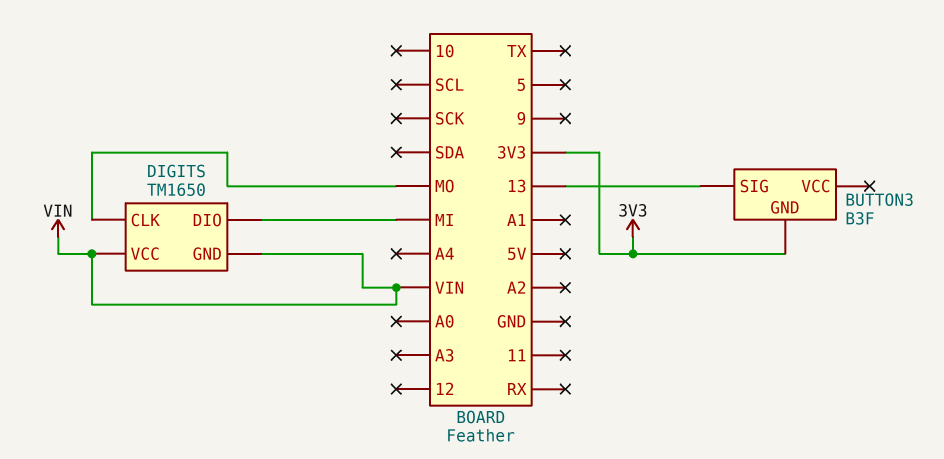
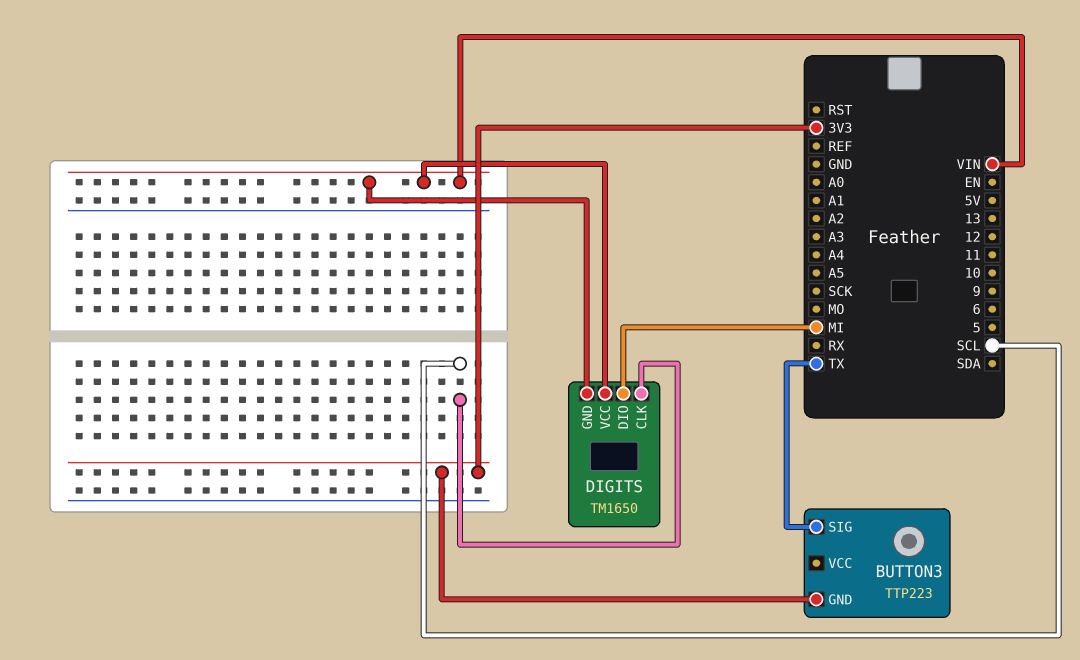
BUTTON3: B3F -> TTP223
BUTTON3 pin SIG: 13 -> TX
DIGITS pin CLK: MO -> SCL

